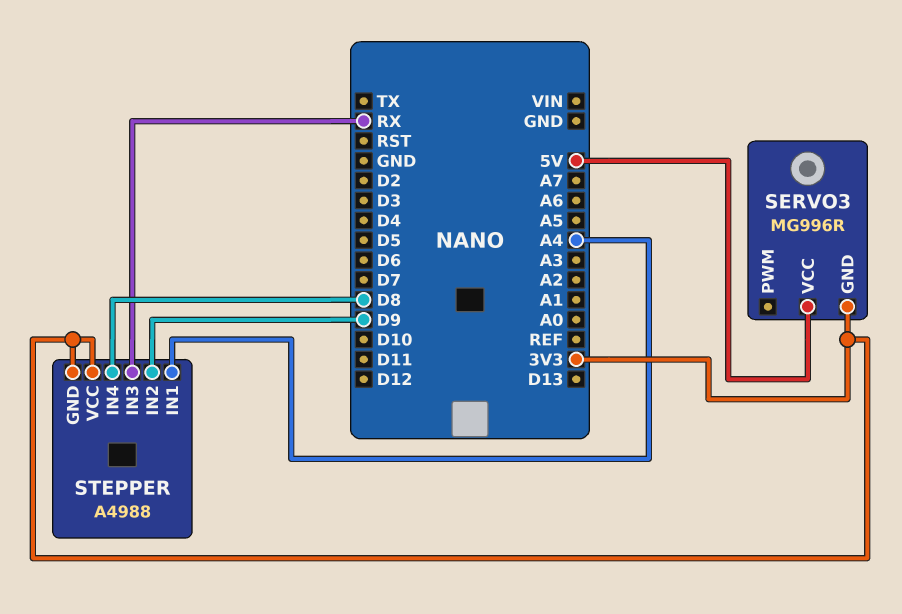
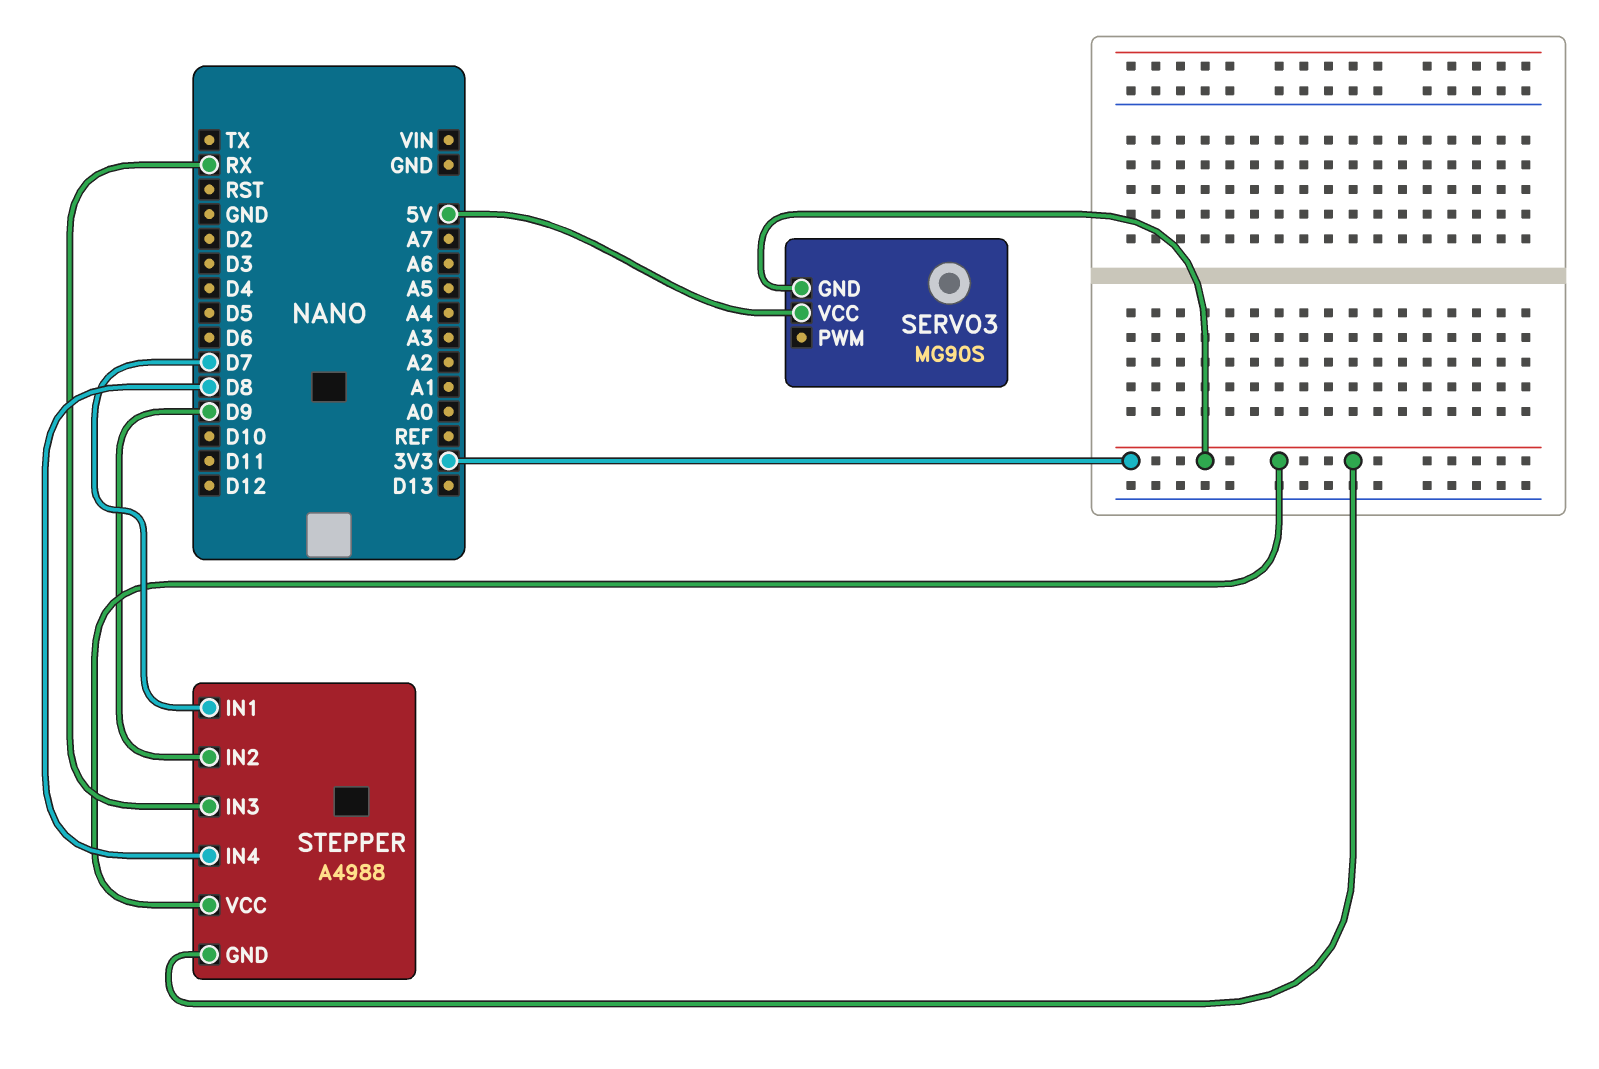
SERVO3: MG996R -> MG90S
STEPPER pin IN1: A4 -> D7

